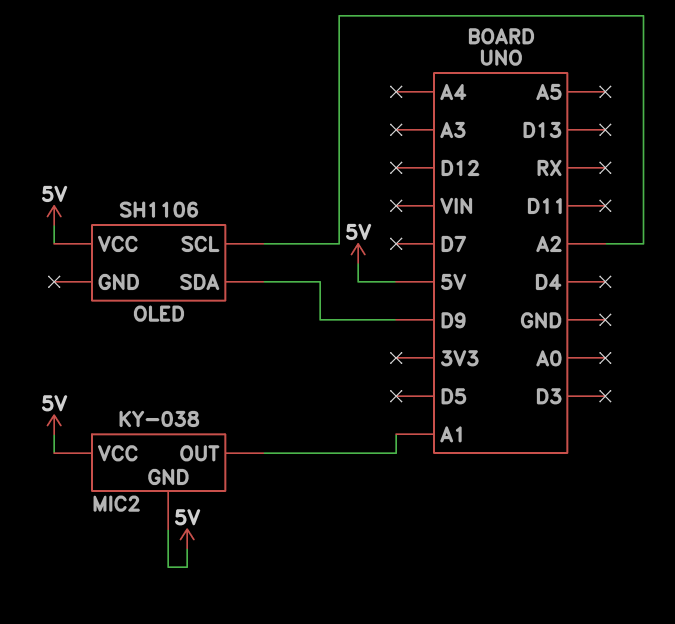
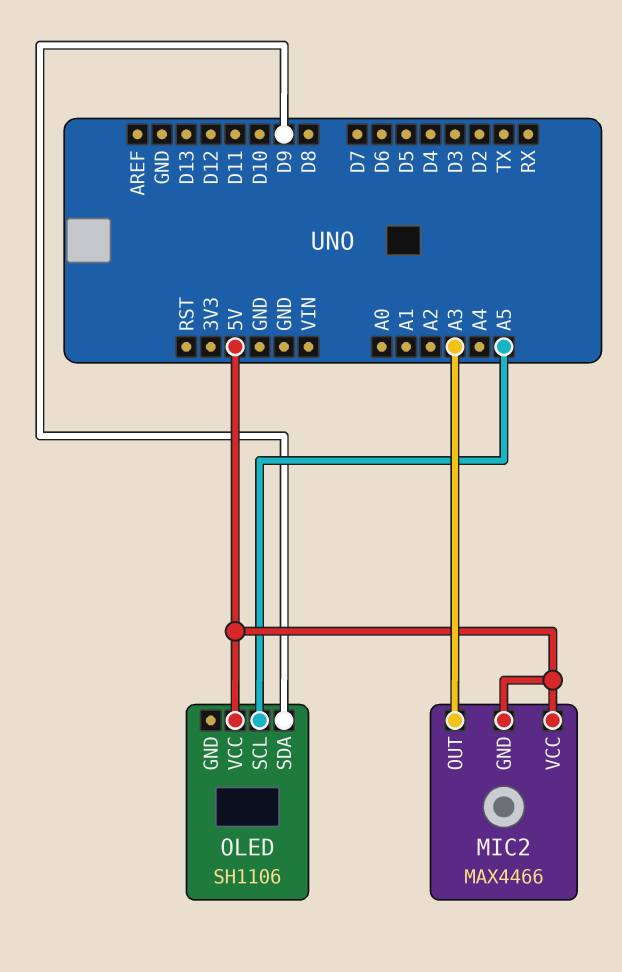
MIC2: KY-038 -> MAX4466
MIC2 pin OUT: A1 -> A3
OLED pin SCL: A2 -> A5

